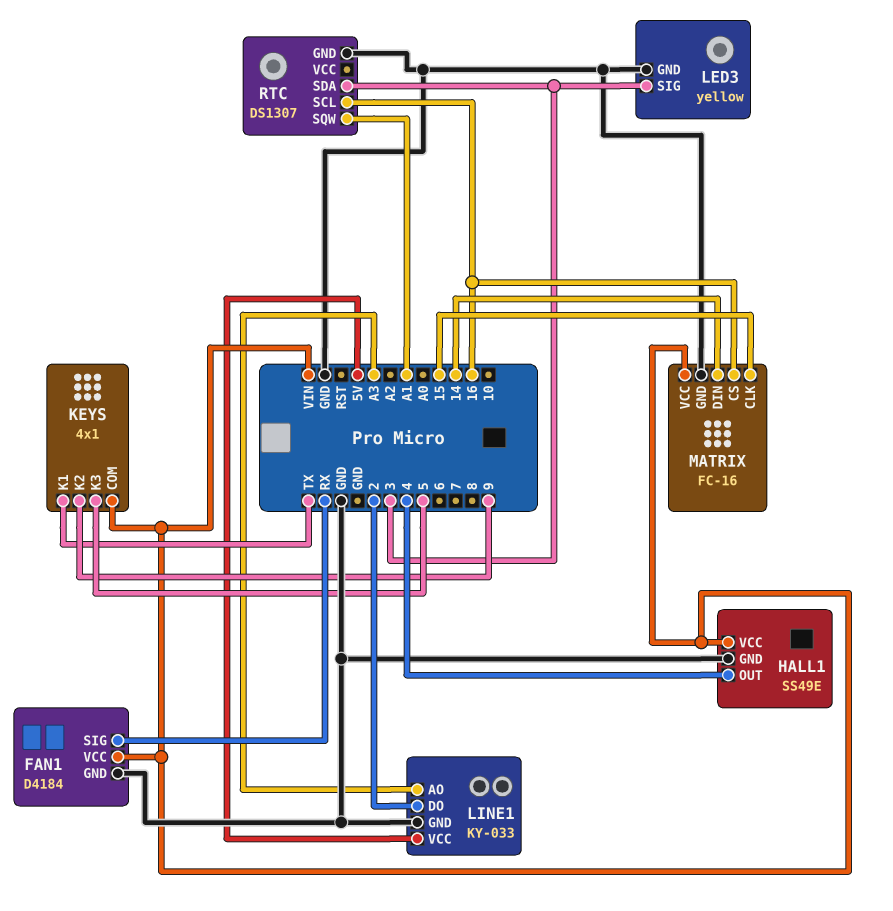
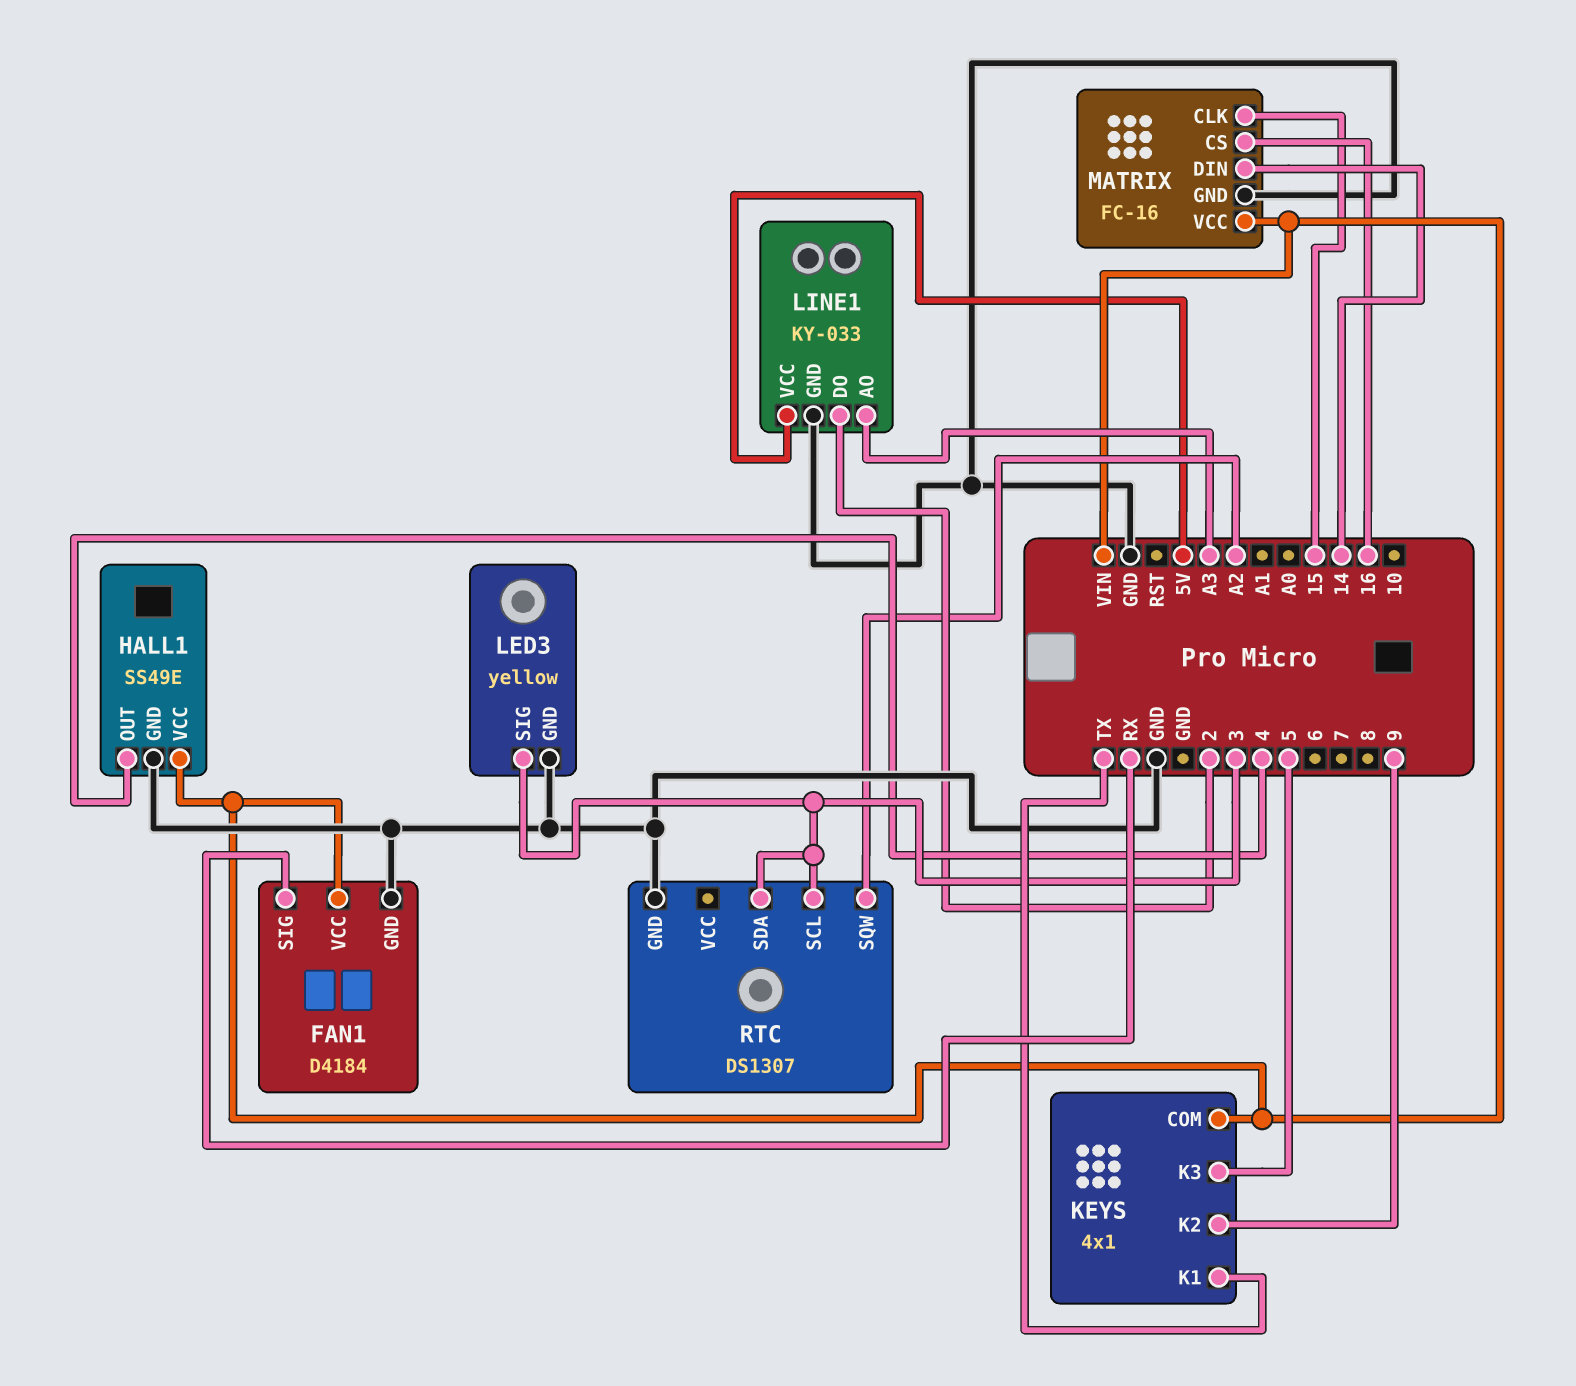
RTC pin SCL: 16 -> 3
RTC pin SQW: A1 -> A2

